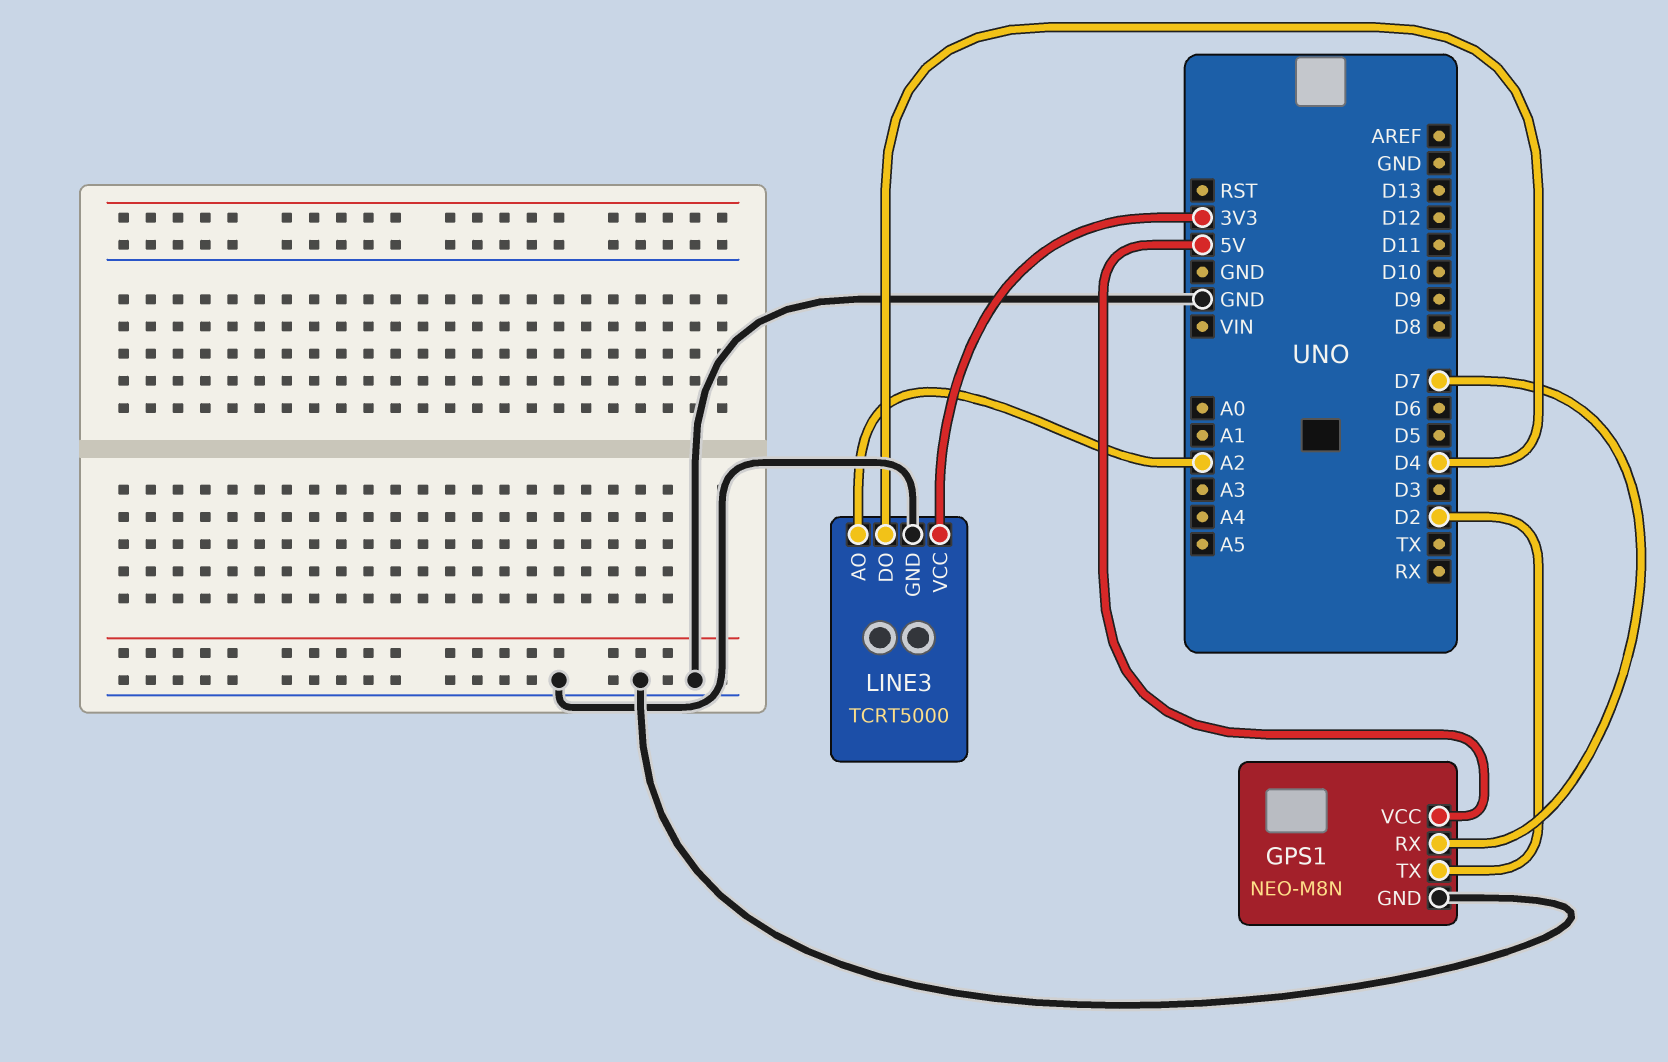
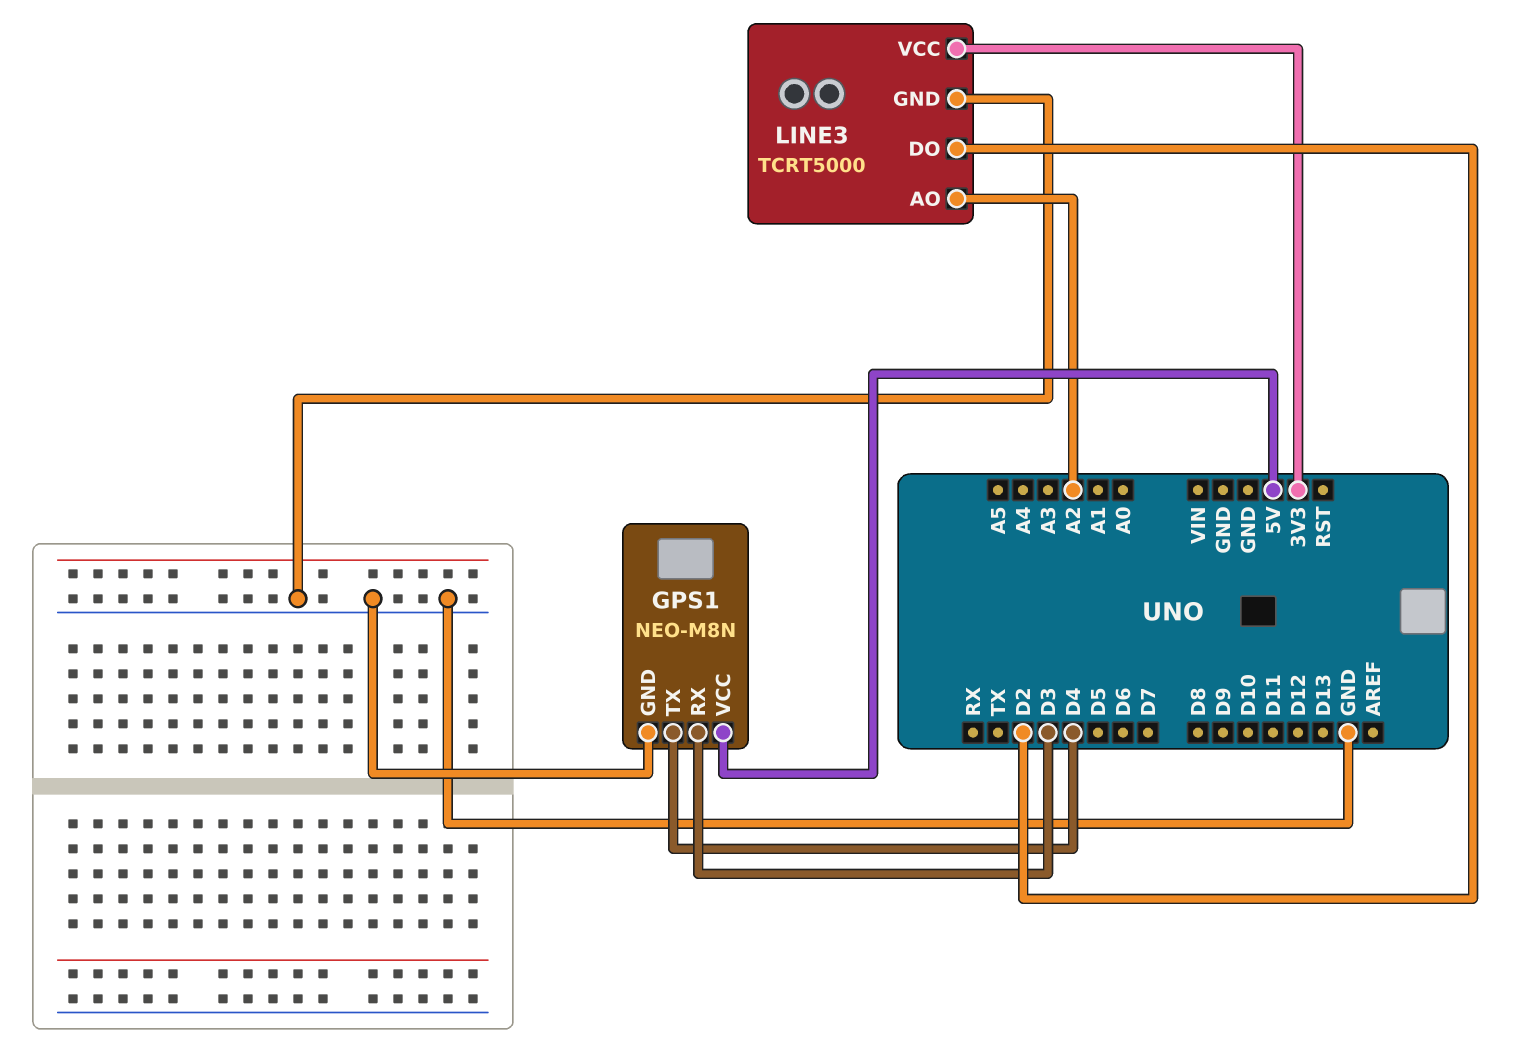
GPS1 pin RX: D7 -> D3
GPS1 pin TX: D2 -> D4
LINE3 pin DO: D4 -> D2

